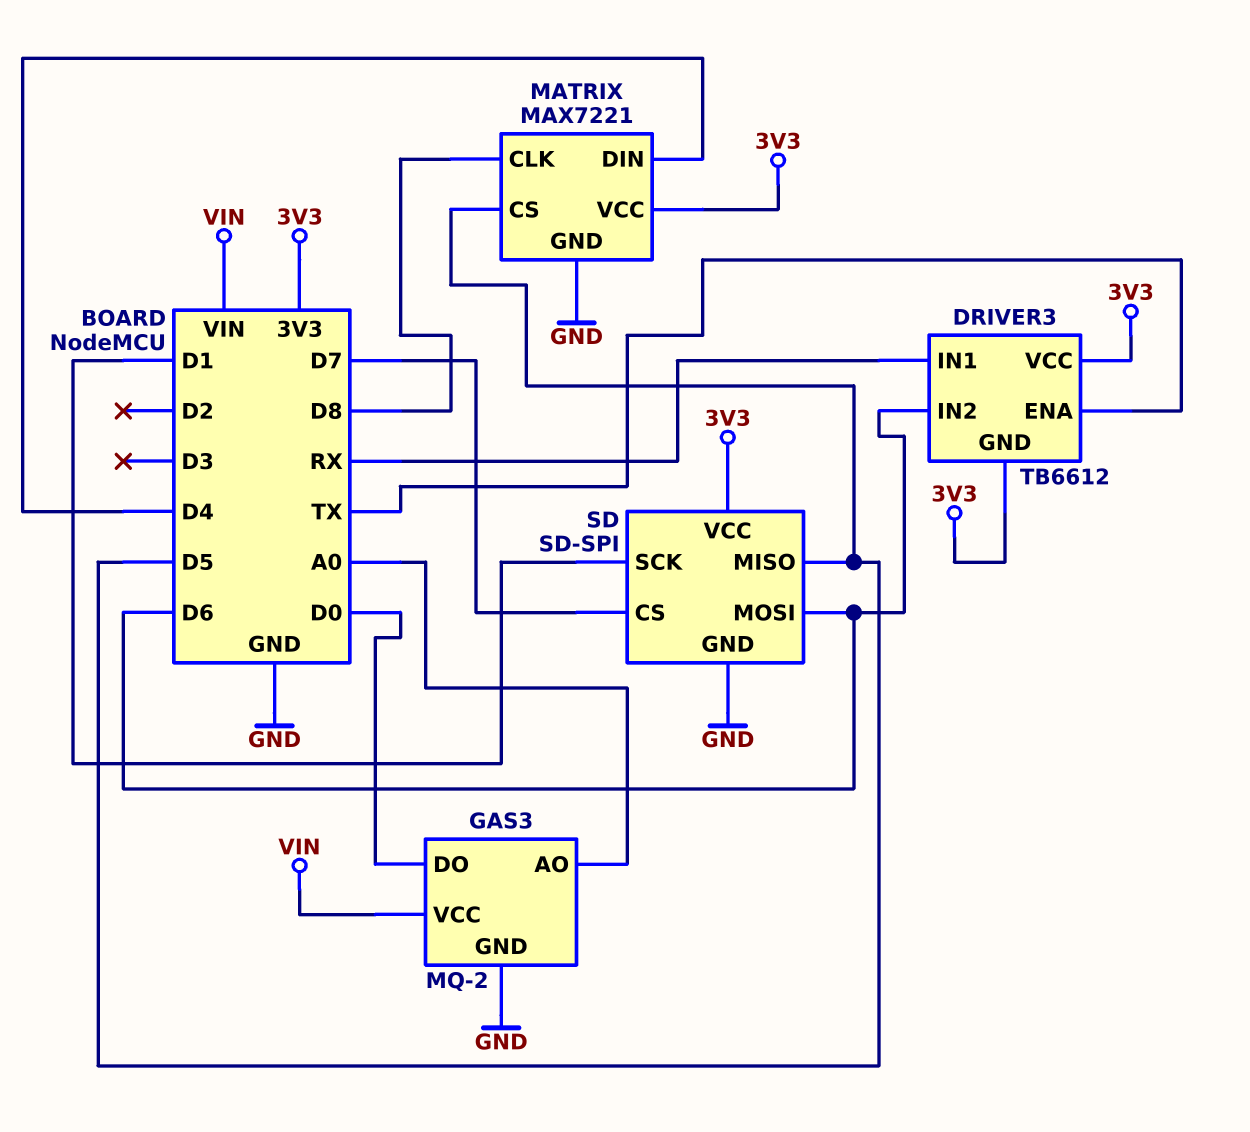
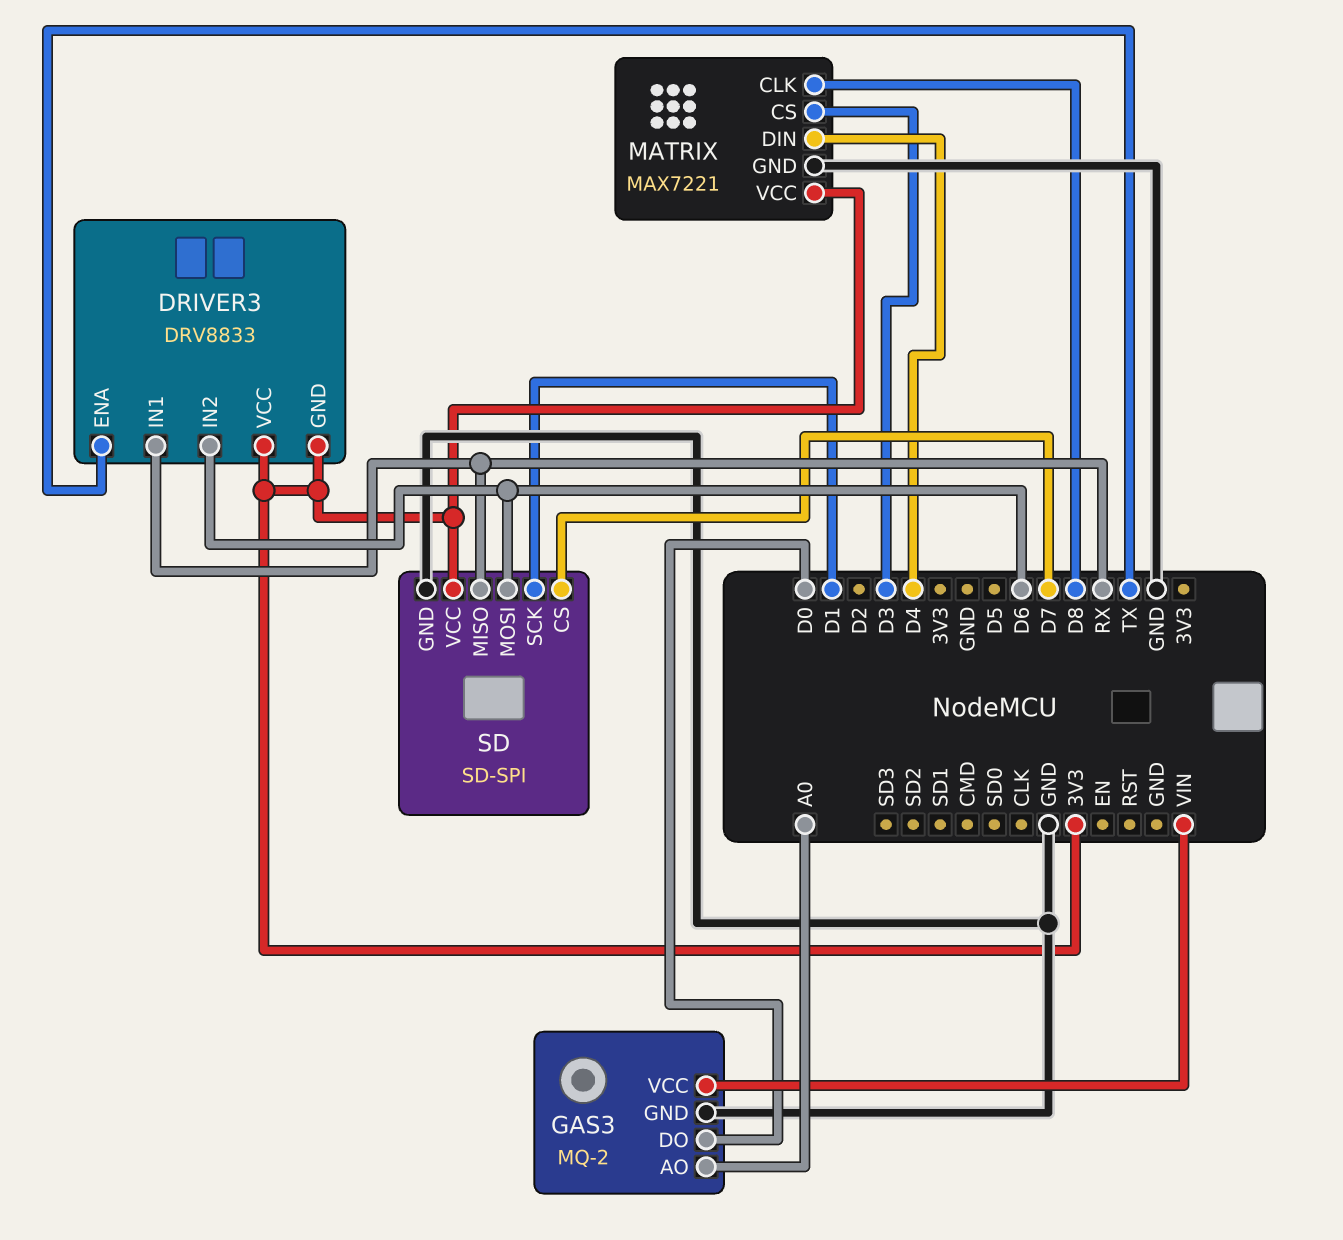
DRIVER3: TB6612 -> DRV8833
MATRIX pin CS: D5 -> D3
SD pin MISO: D5 -> RX

